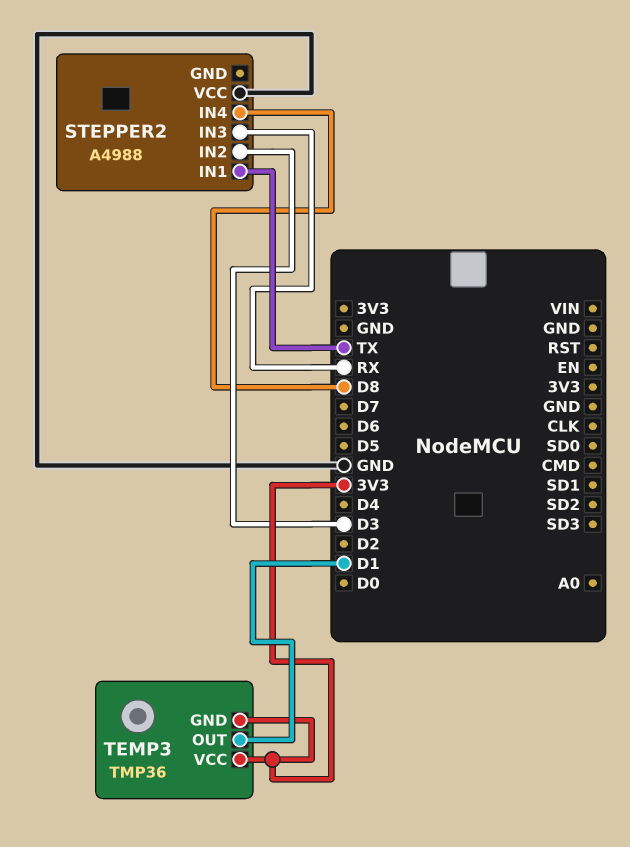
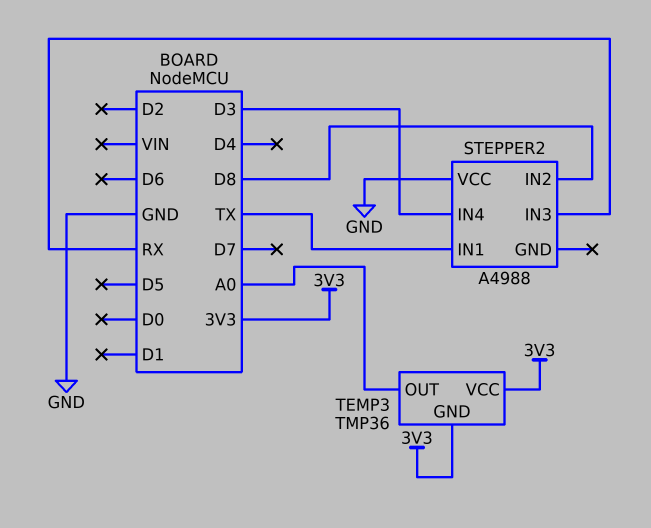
STEPPER2 pin IN2: D3 -> D8
STEPPER2 pin IN4: D8 -> D3
TEMP3 pin OUT: D1 -> A0

